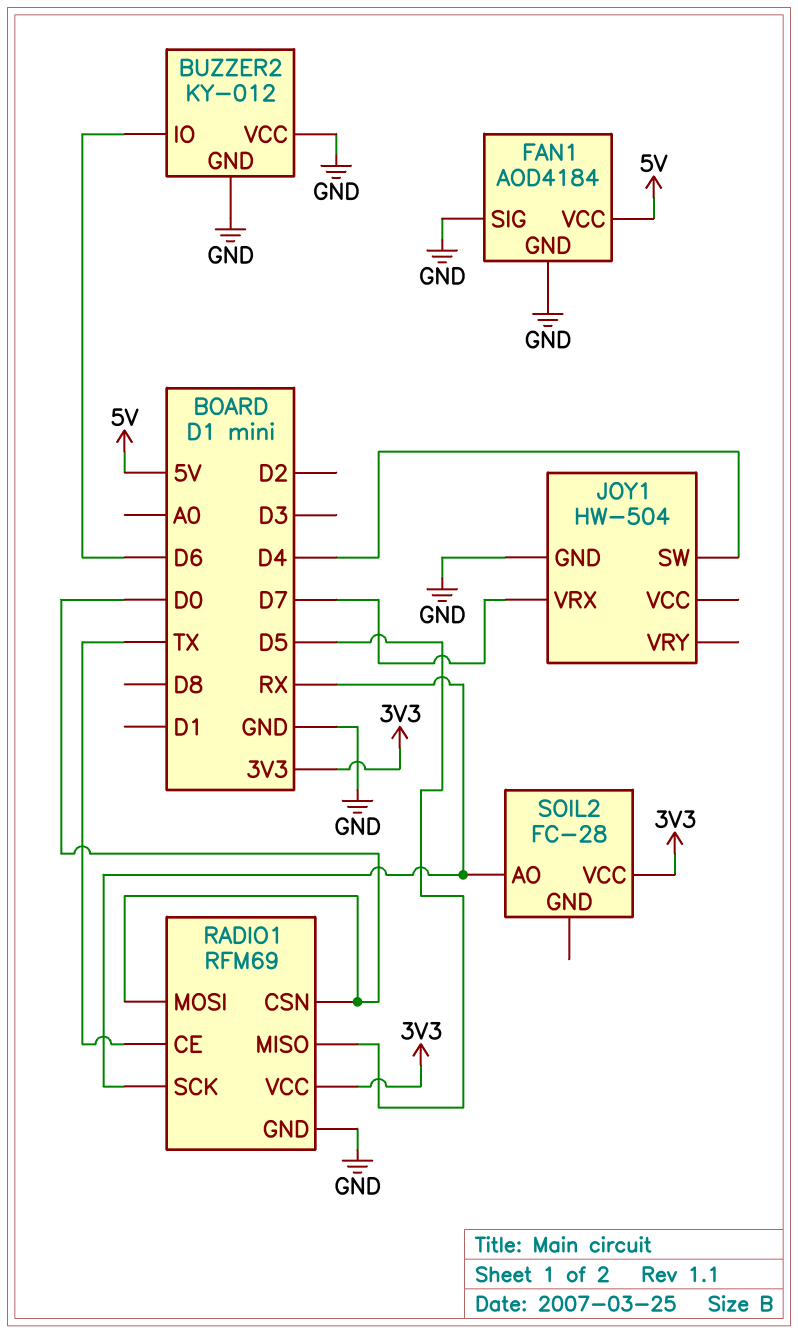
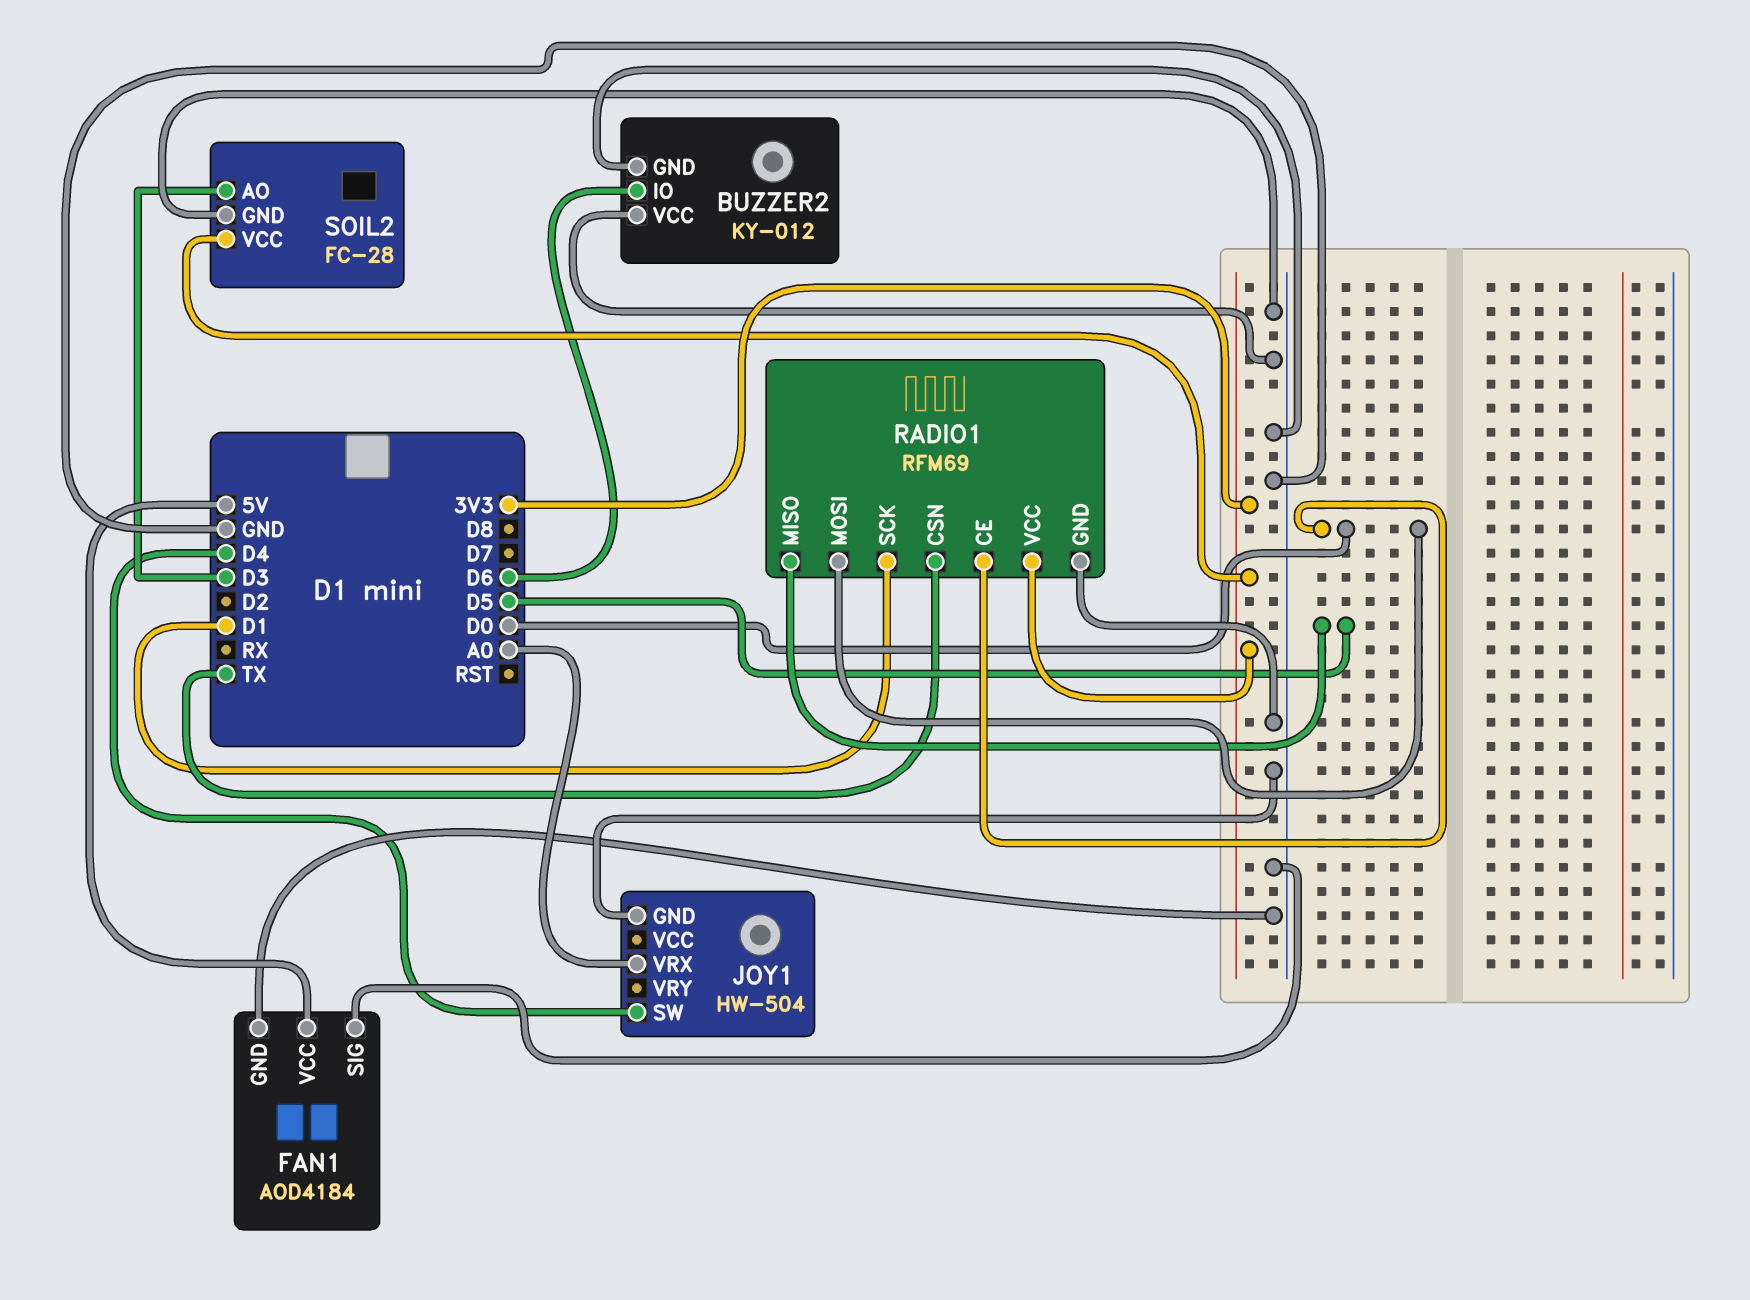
JOY1 pin VRX: D7 -> A0
RADIO1 pin CE: TX -> D0
RADIO1 pin CSN: D0 -> TX
RADIO1 pin SCK: RX -> D1
SOIL2 pin AO: RX -> D3
SOIL2 pin GND: none -> GND

